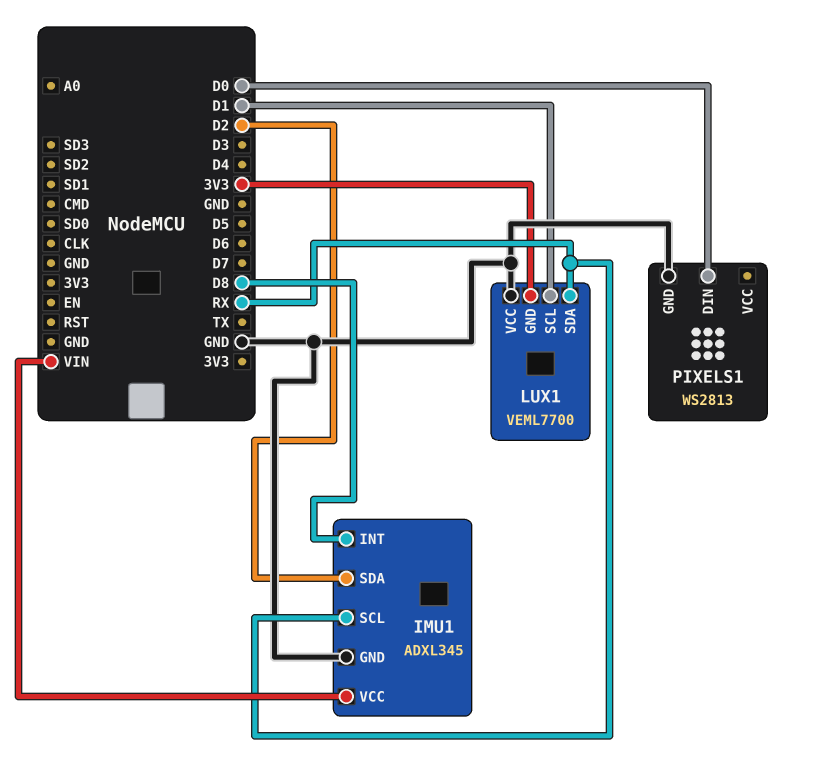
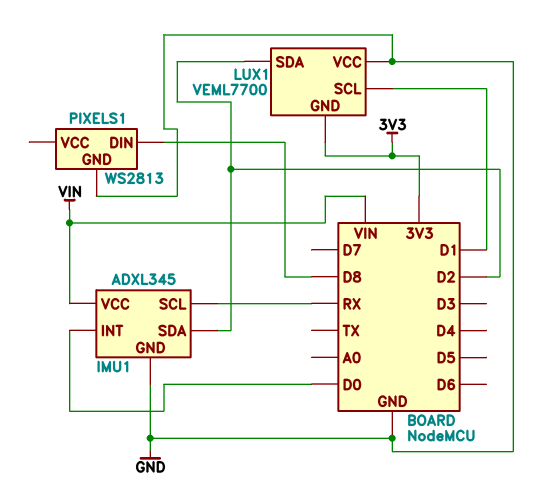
IMU1 pin INT: D8 -> D0
LUX1 pin SDA: RX -> D2
PIXELS1 pin DIN: D0 -> D8

